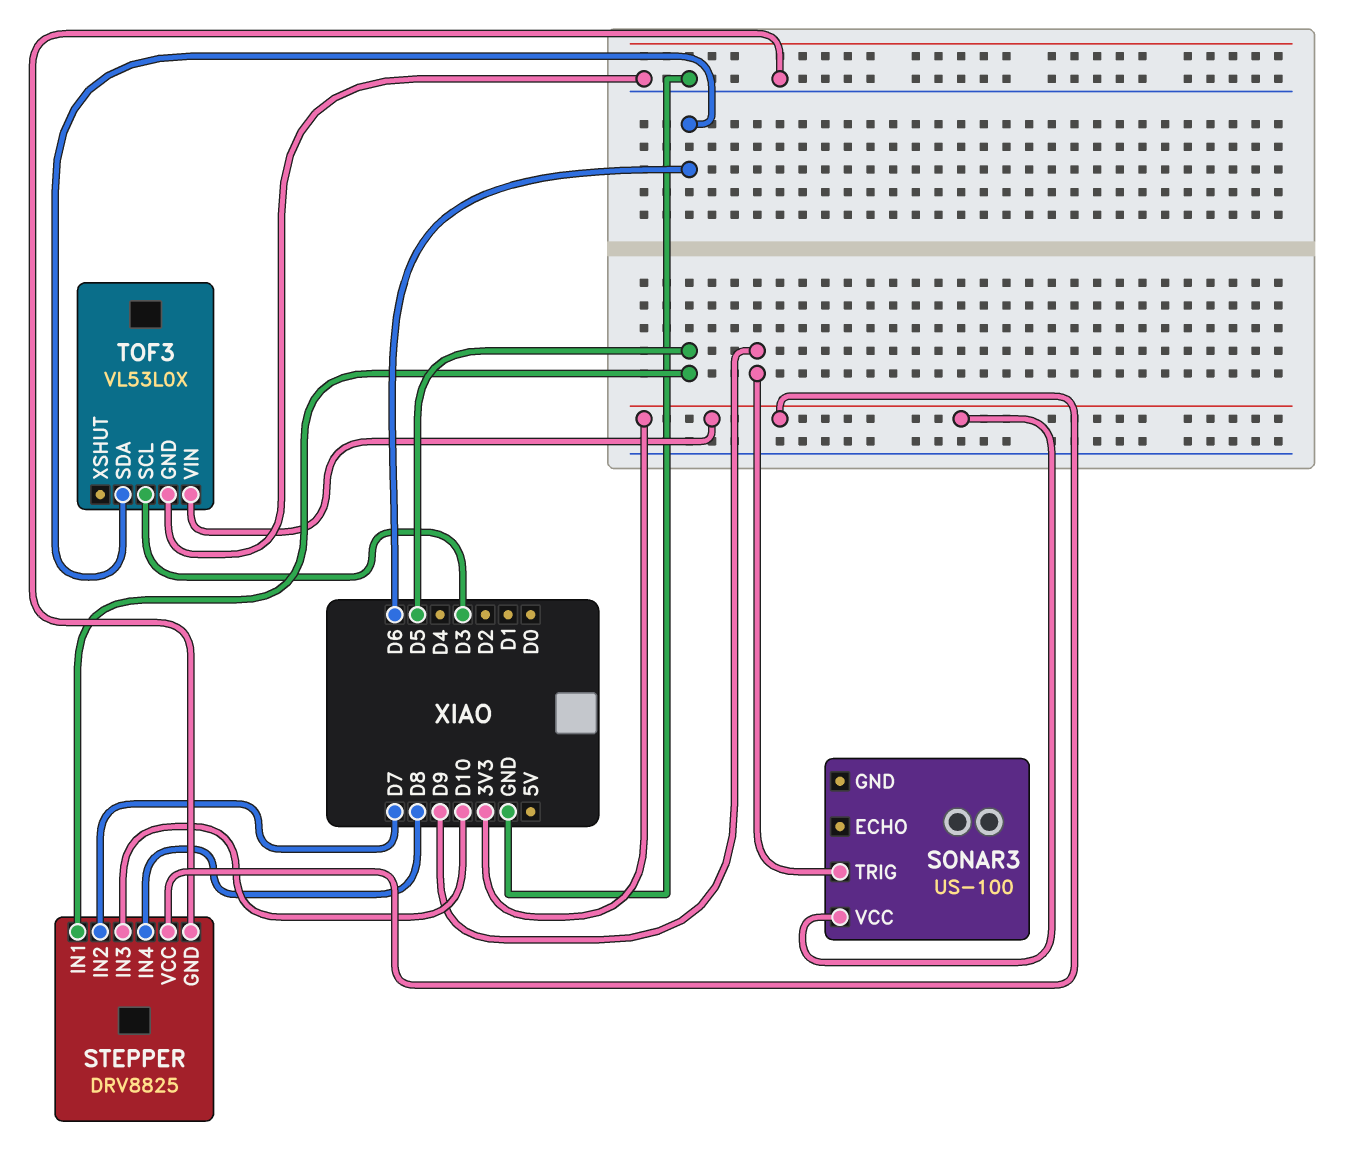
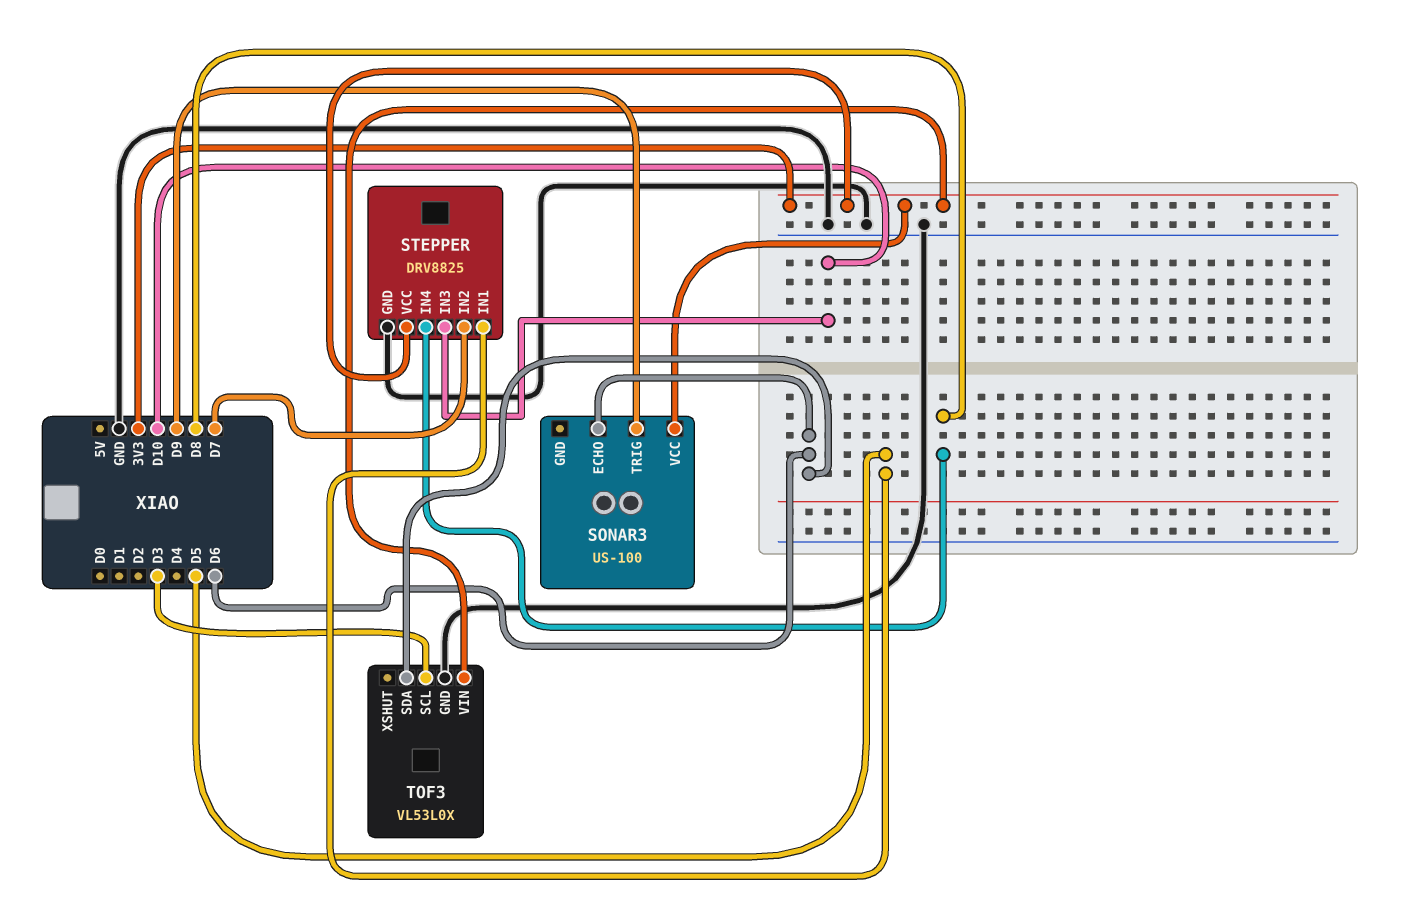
SONAR3 pin ECHO: none -> D6

